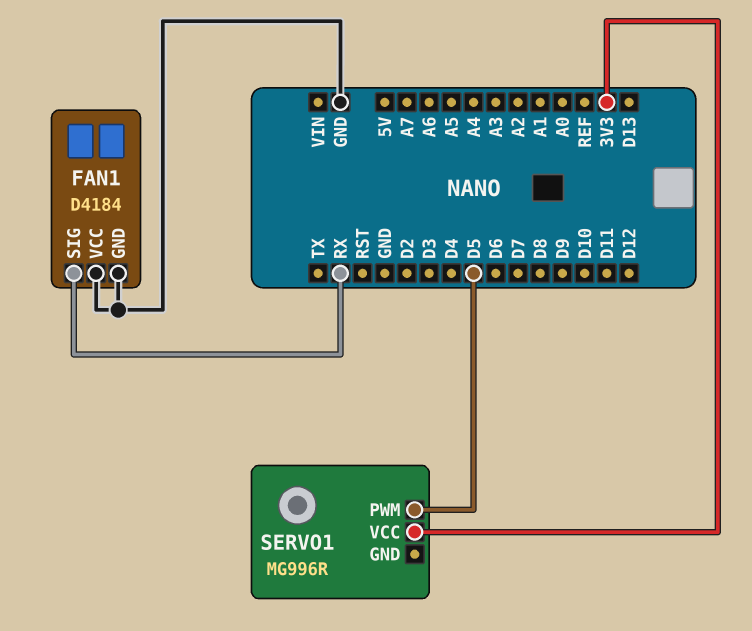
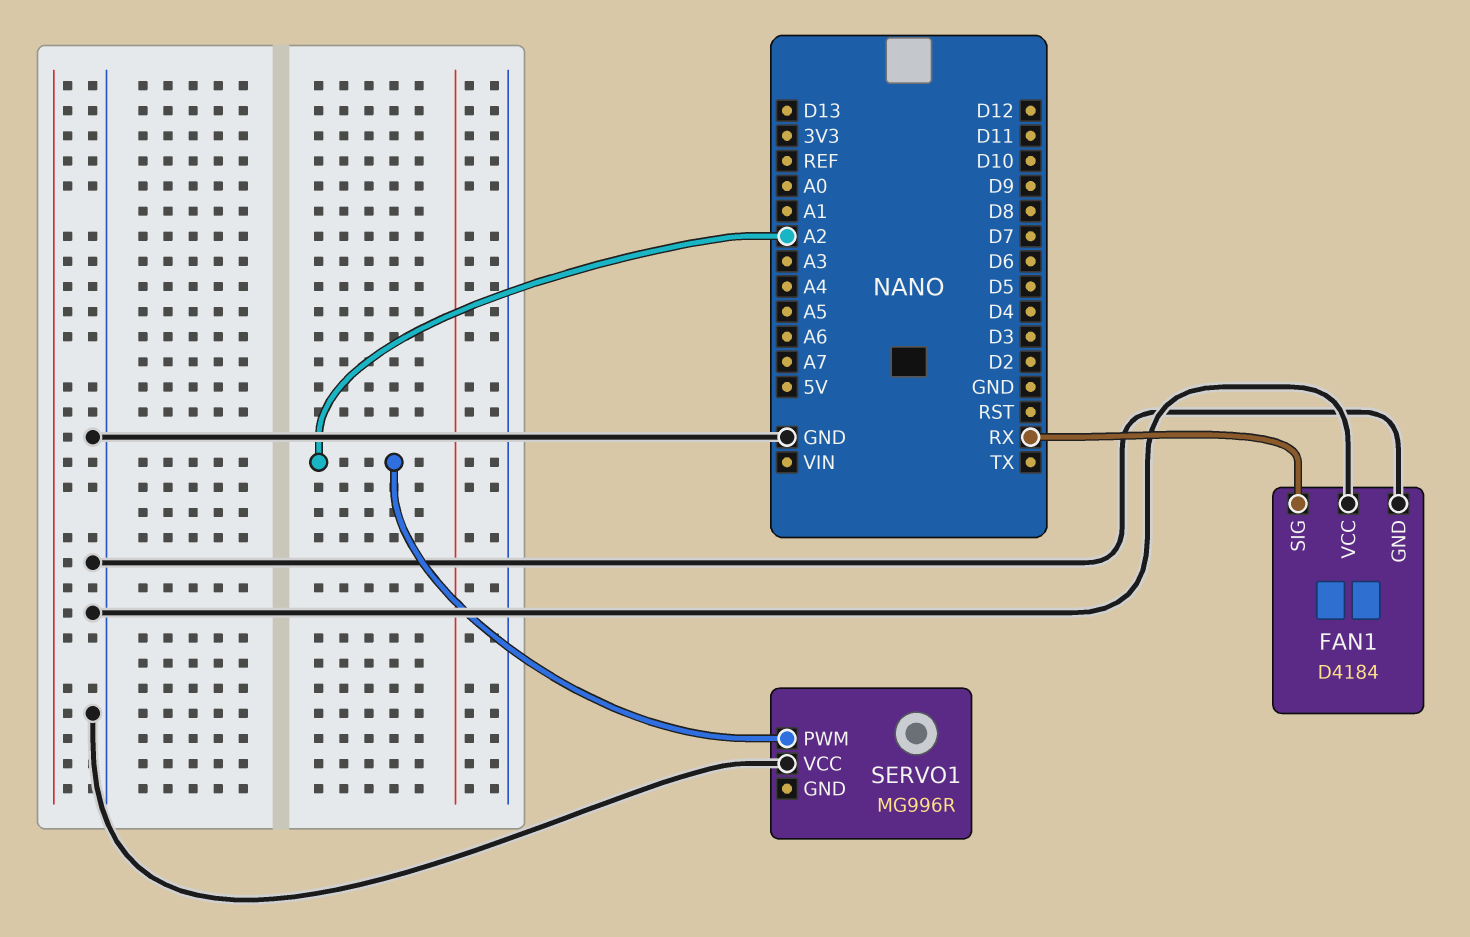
SERVO1 pin PWM: D5 -> A2
SERVO1 pin VCC: 3V3 -> GND

